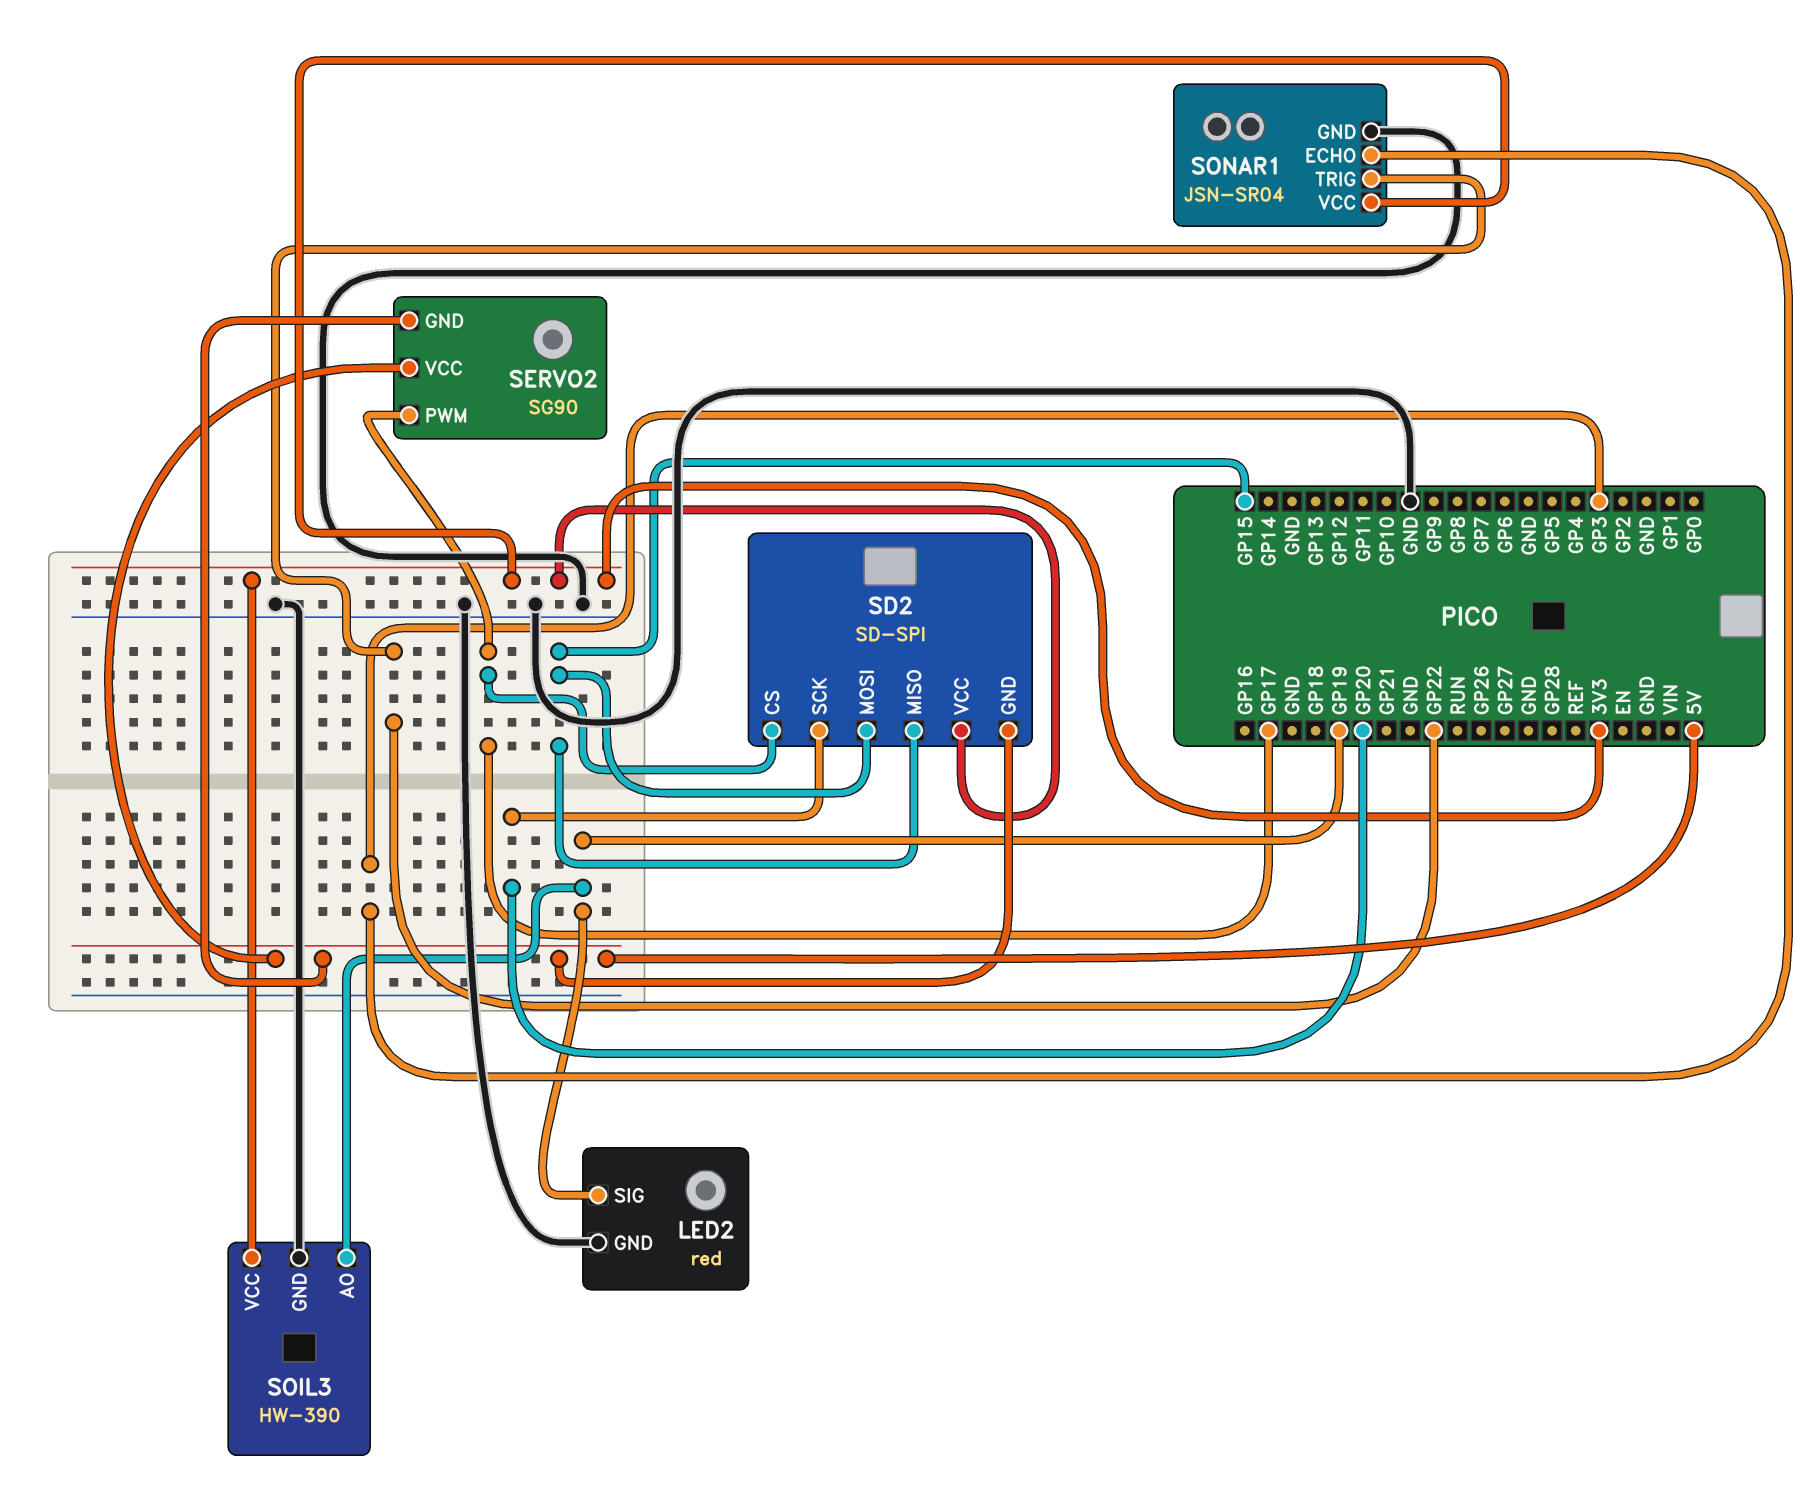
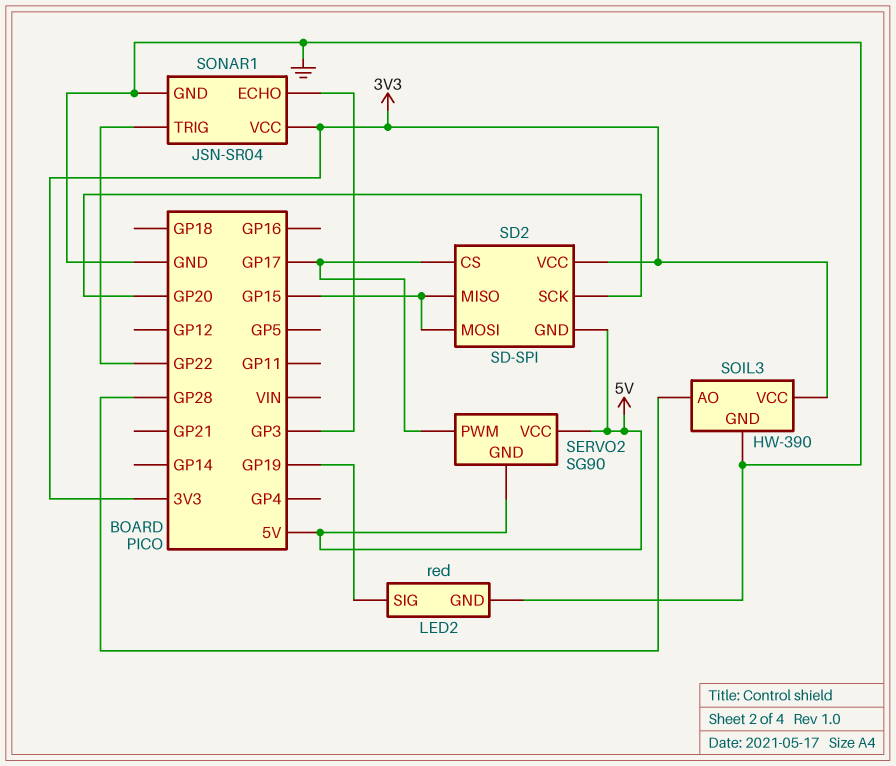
SOIL3 pin AO: GP19 -> GP28

